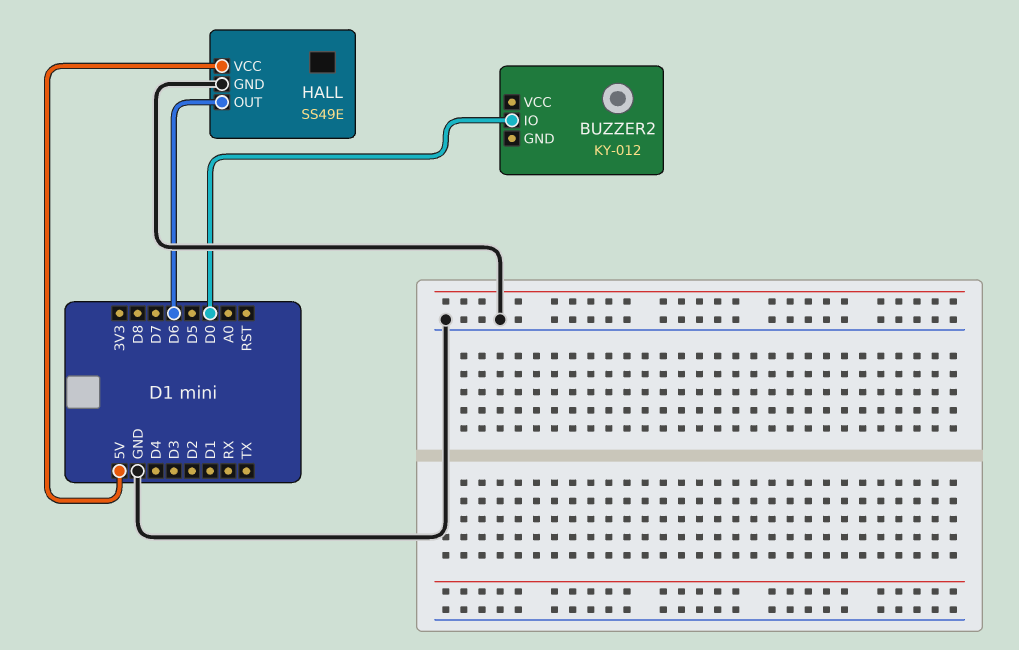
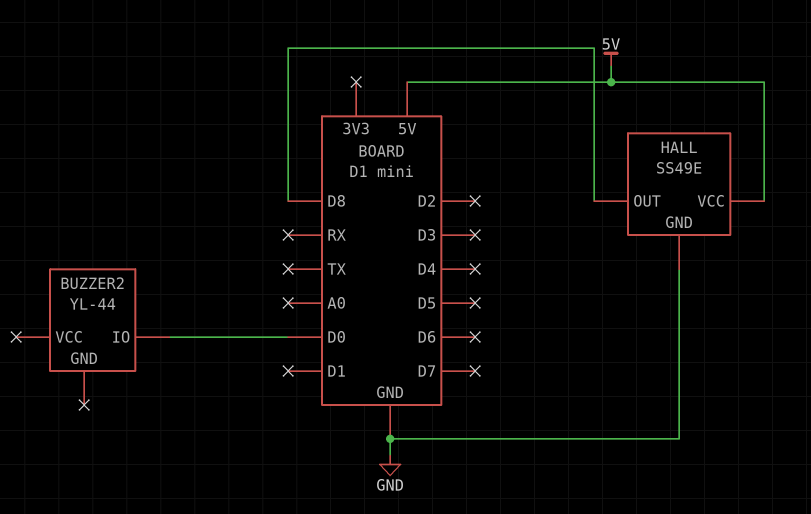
BUZZER2: KY-012 -> YL-44
HALL pin OUT: D6 -> D8

